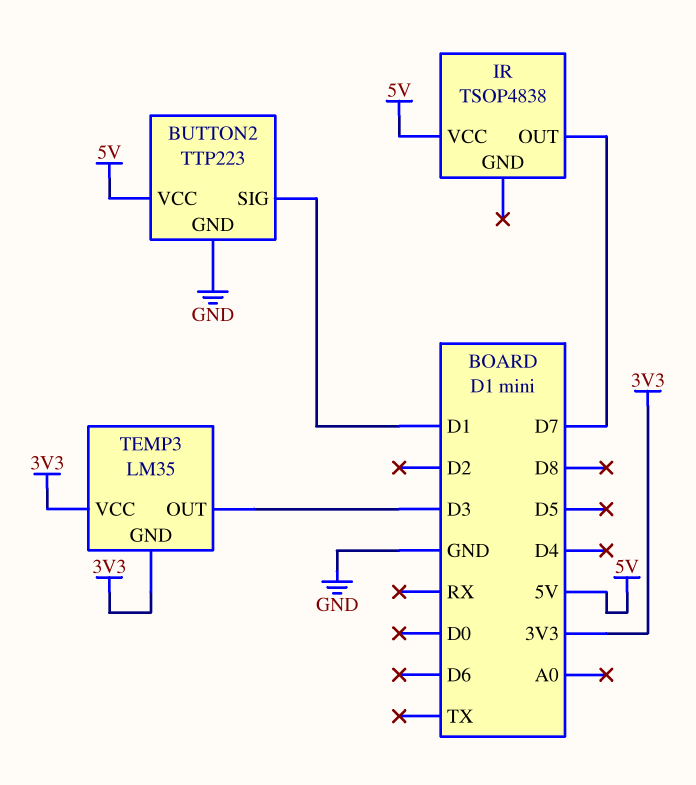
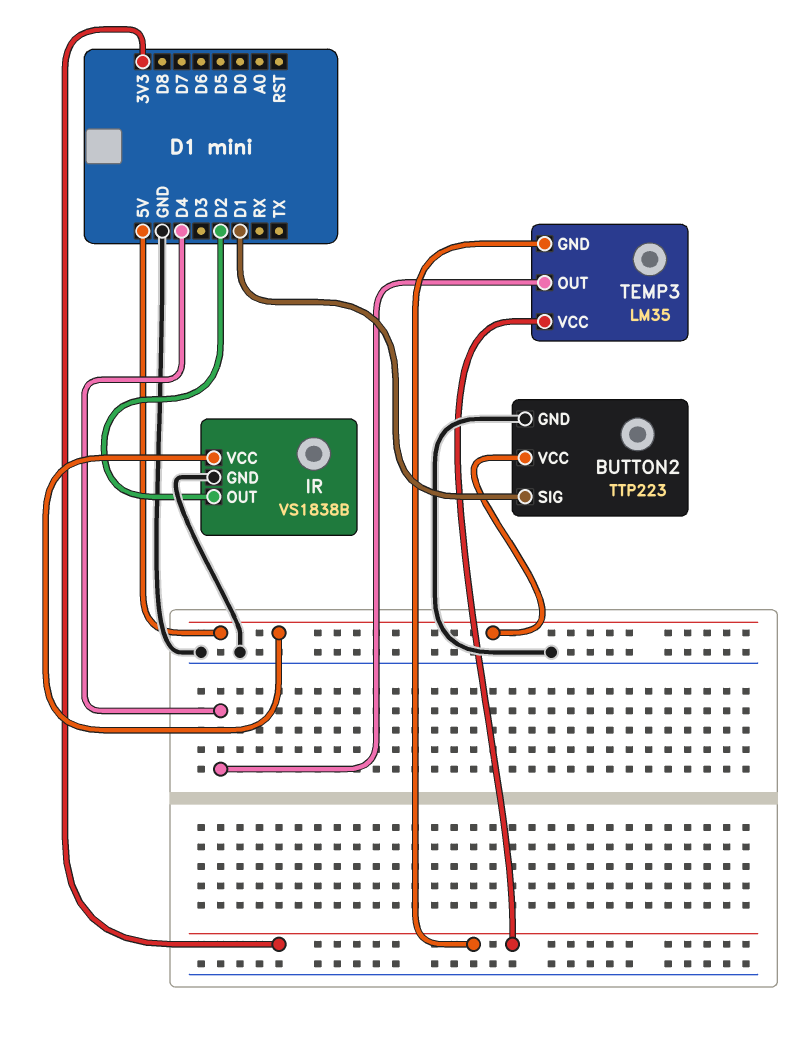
IR: TSOP4838 -> VS1838B
IR pin GND: none -> GND
IR pin OUT: D7 -> D2
TEMP3 pin OUT: D3 -> D4

